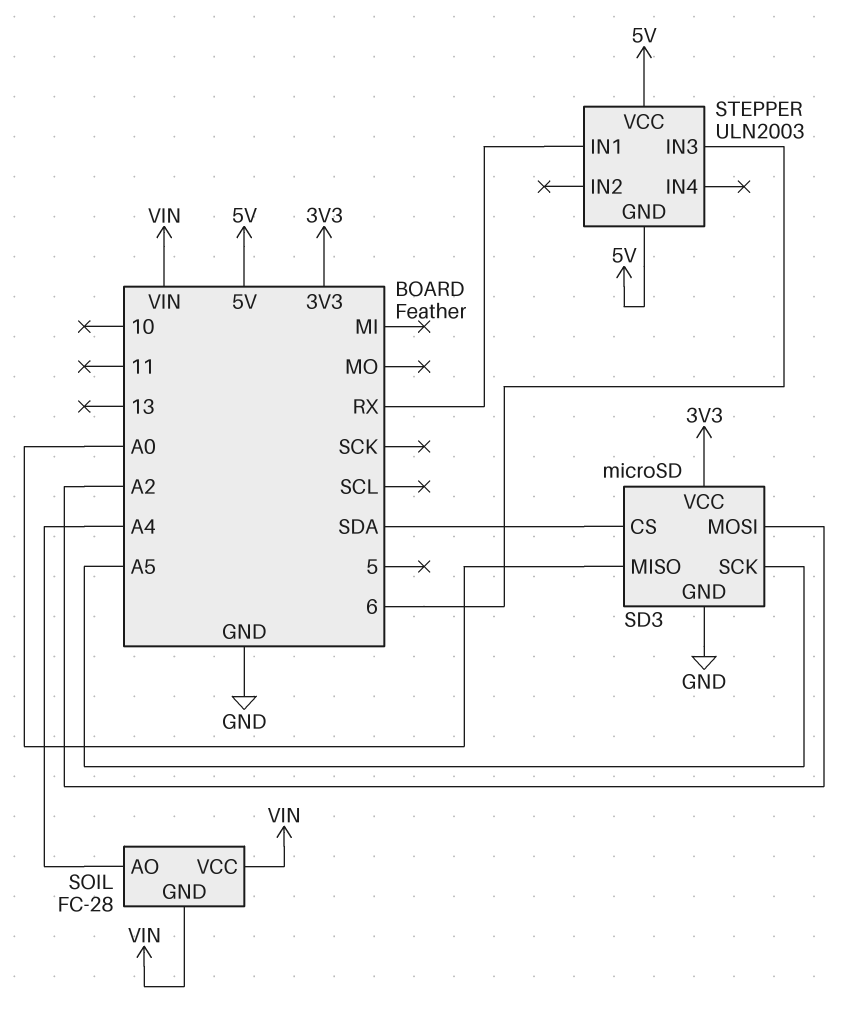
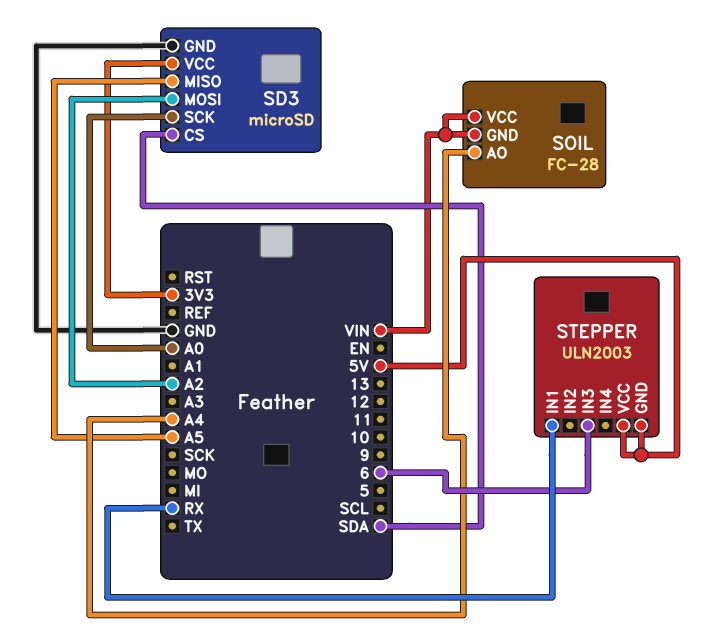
SD3 pin MISO: A0 -> A5
SD3 pin SCK: A5 -> A0

